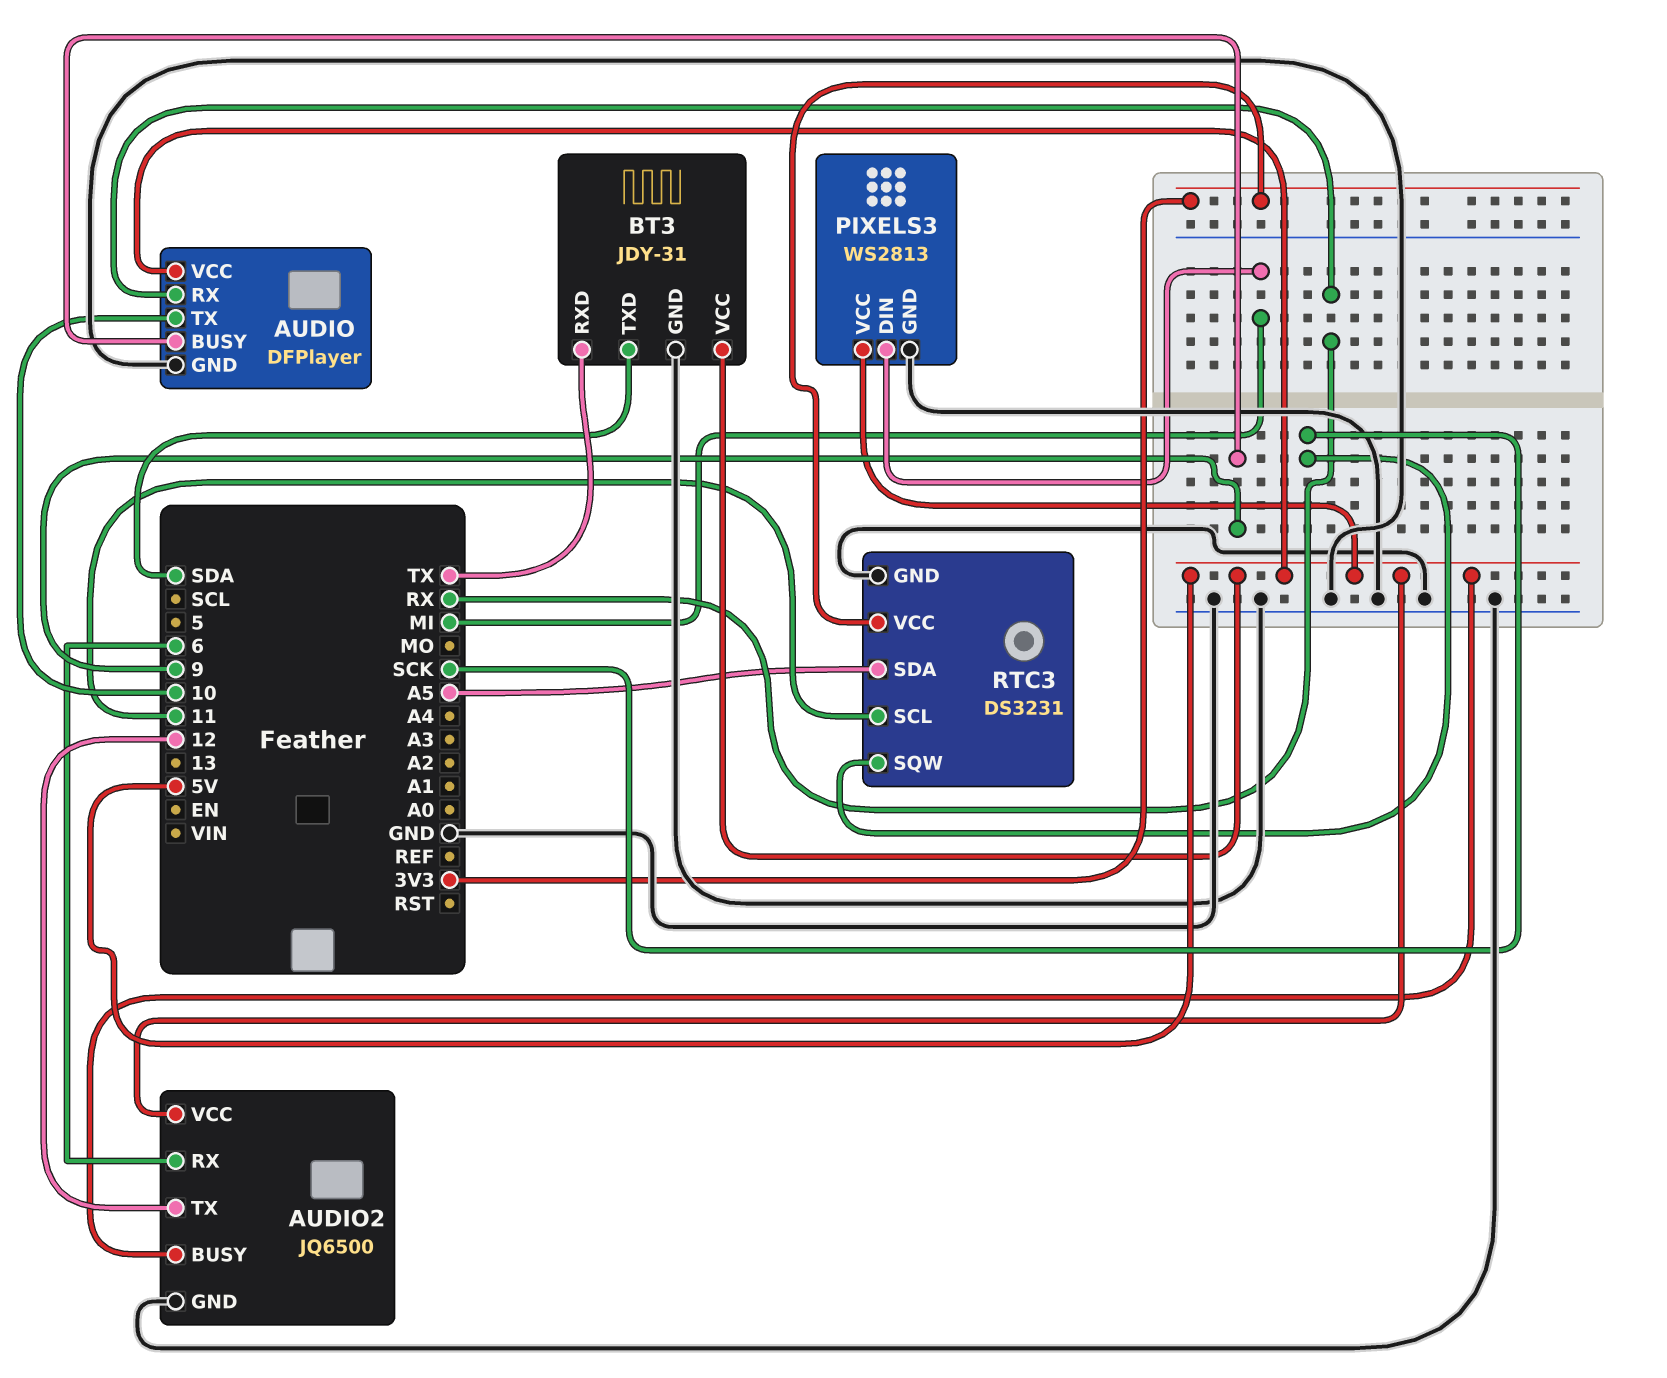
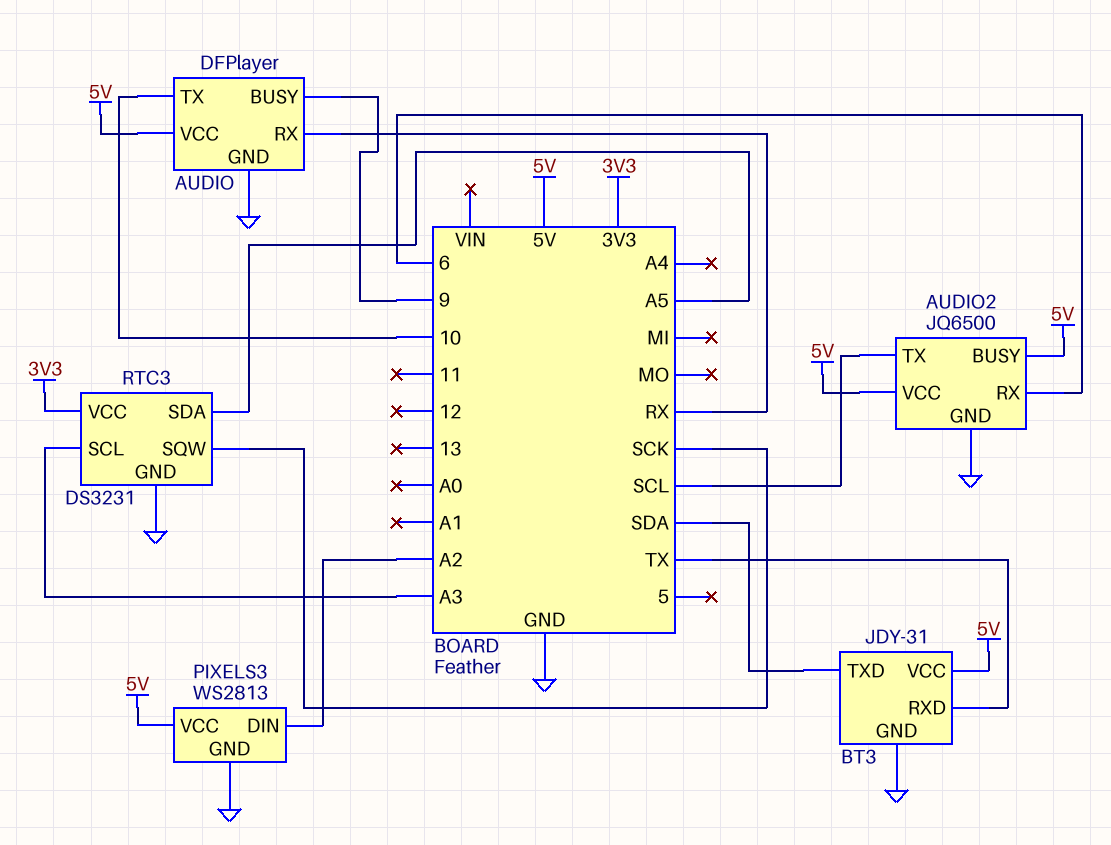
AUDIO2 pin TX: 12 -> SCL
PIXELS3 pin DIN: MI -> A2
RTC3 pin SCL: 11 -> A3

